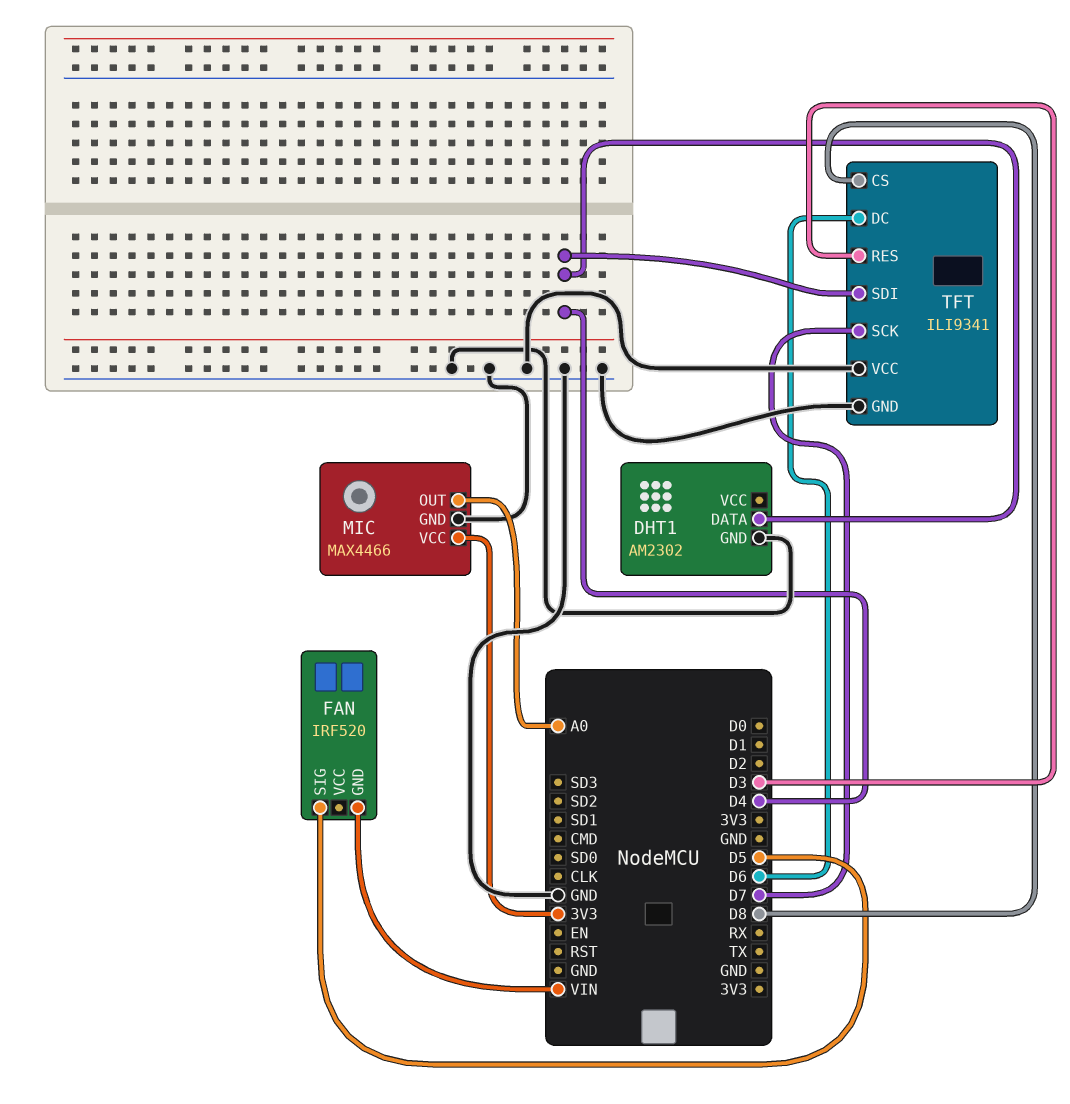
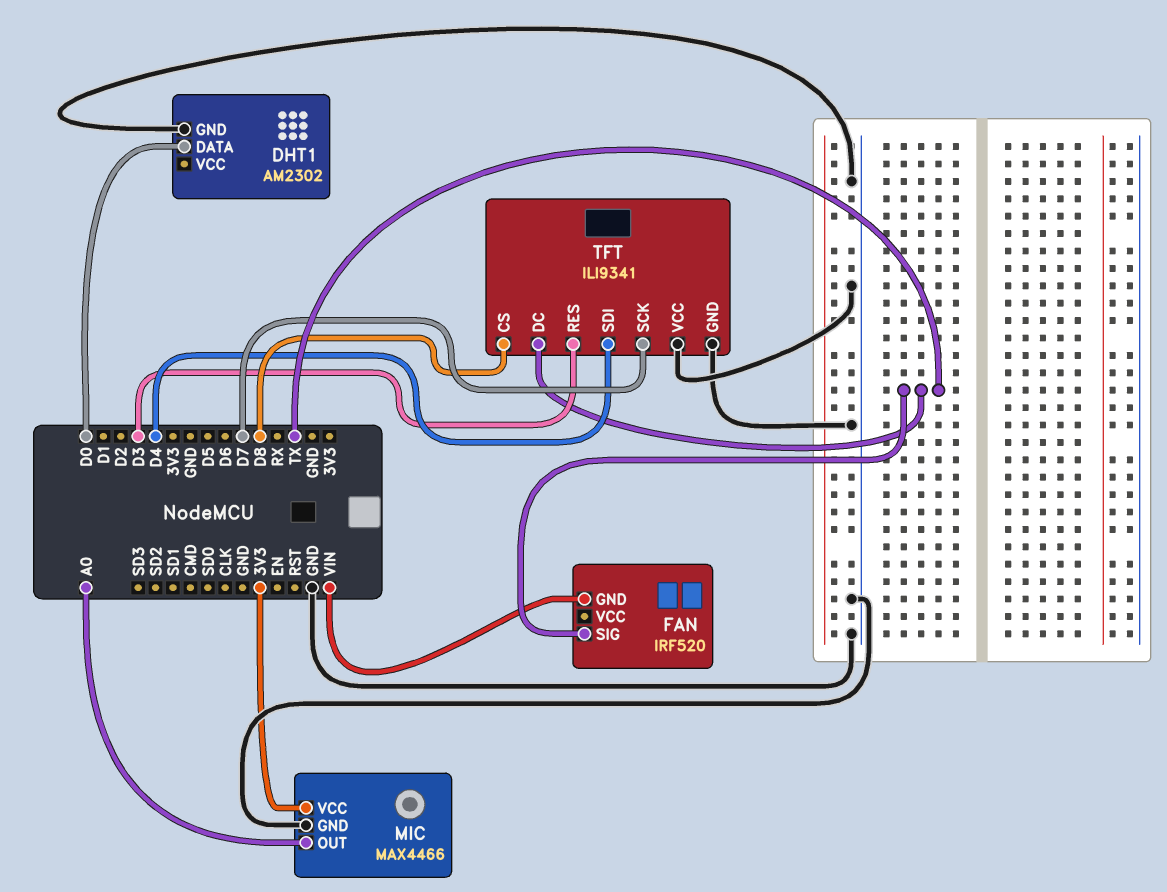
DHT1 pin DATA: D4 -> D0
FAN pin SIG: D5 -> TX
TFT pin DC: D6 -> TX

